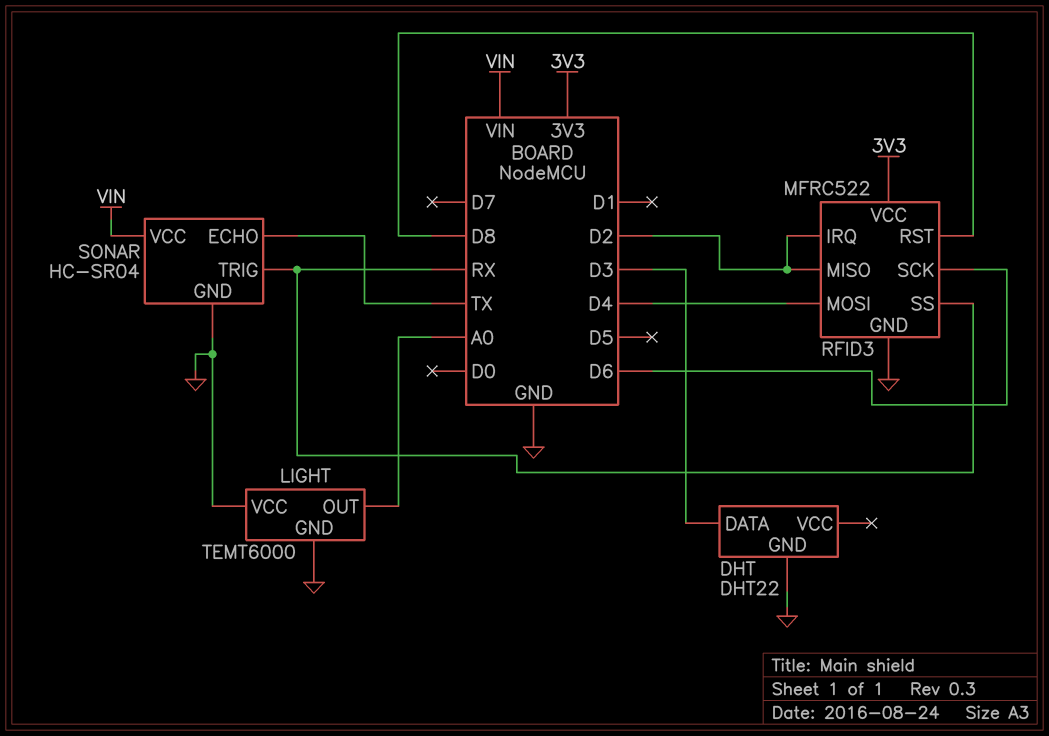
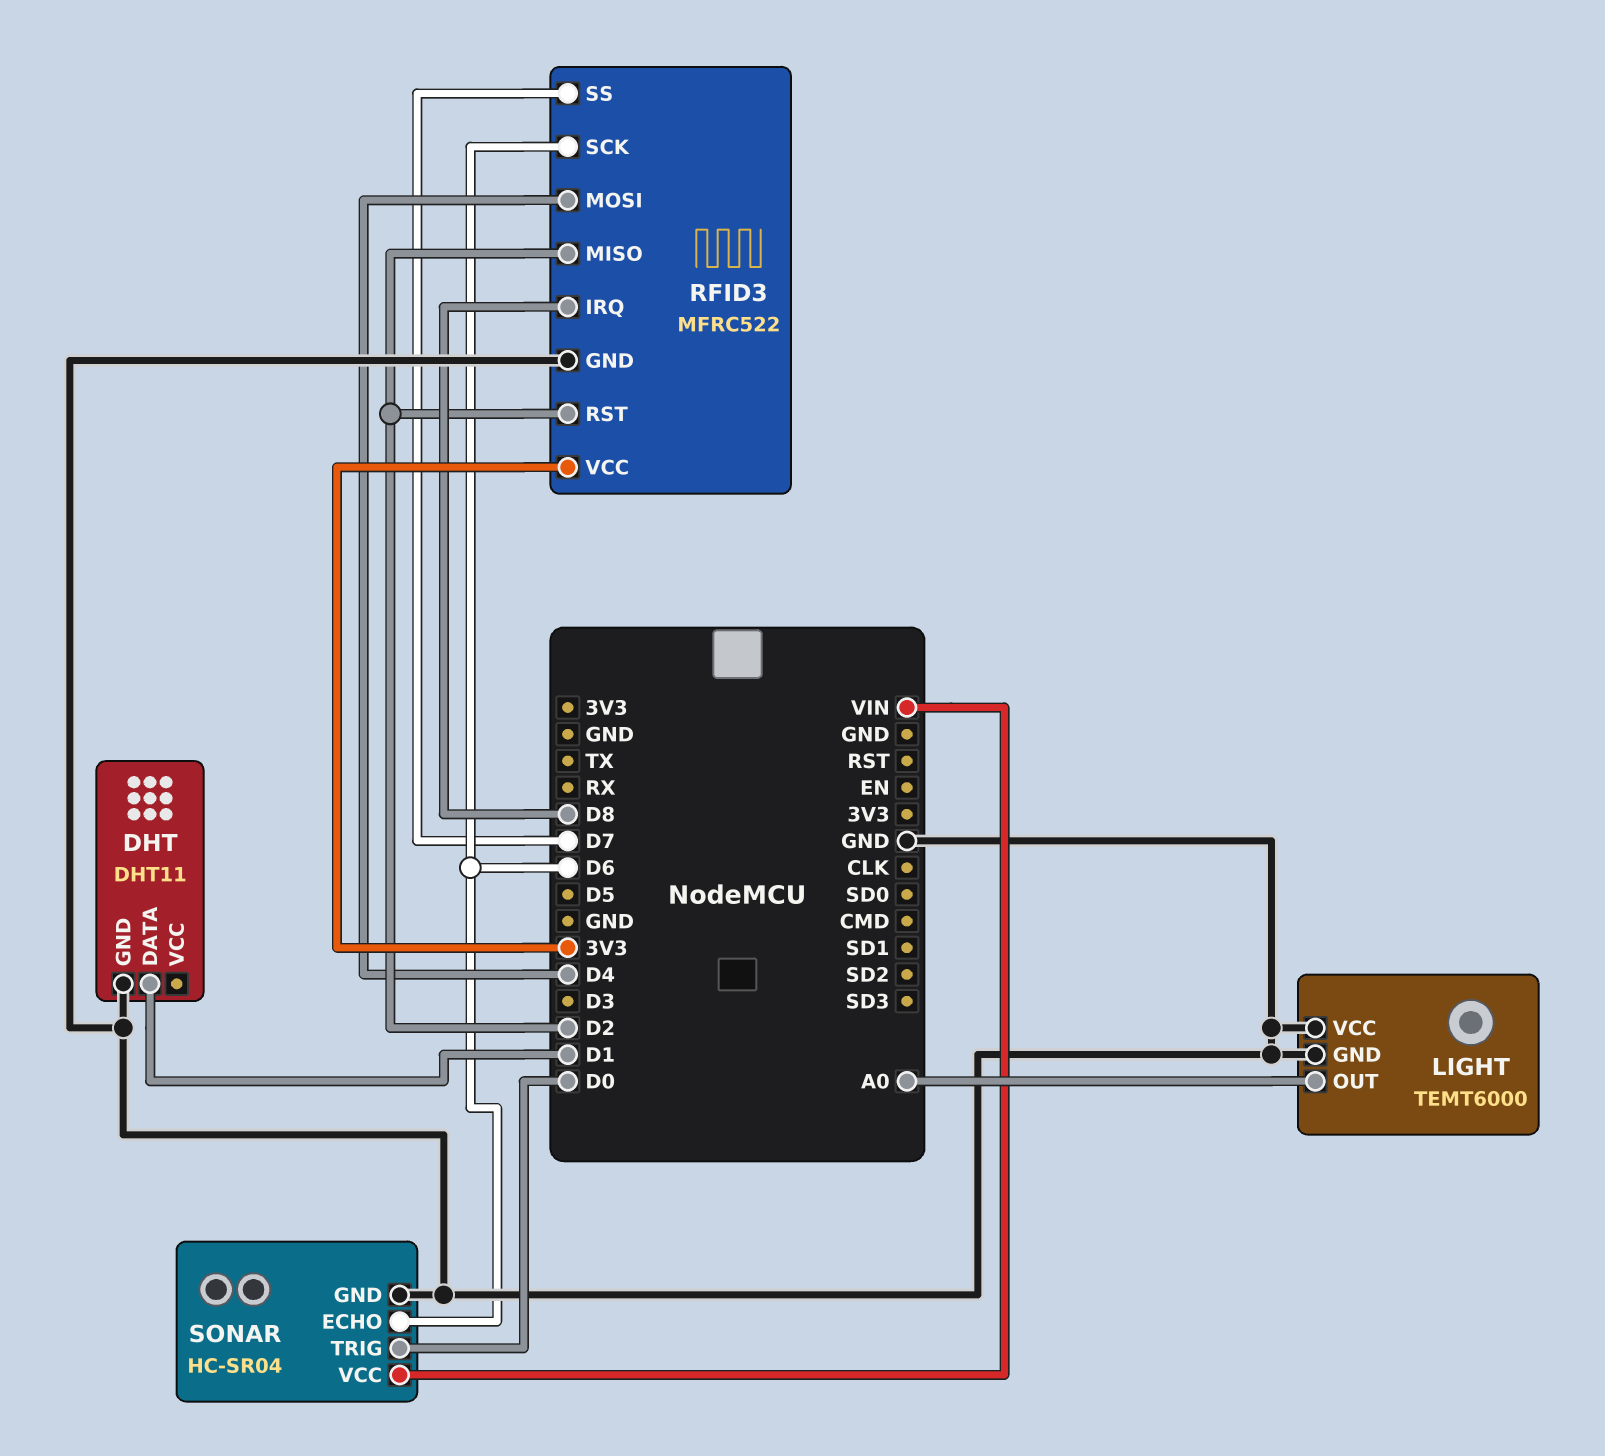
DHT: DHT22 -> DHT11
DHT pin DATA: D3 -> D1
RFID3 pin IRQ: D2 -> D8
RFID3 pin RST: D8 -> D2
RFID3 pin SS: RX -> D7
SONAR pin ECHO: TX -> D6
SONAR pin TRIG: RX -> D0

